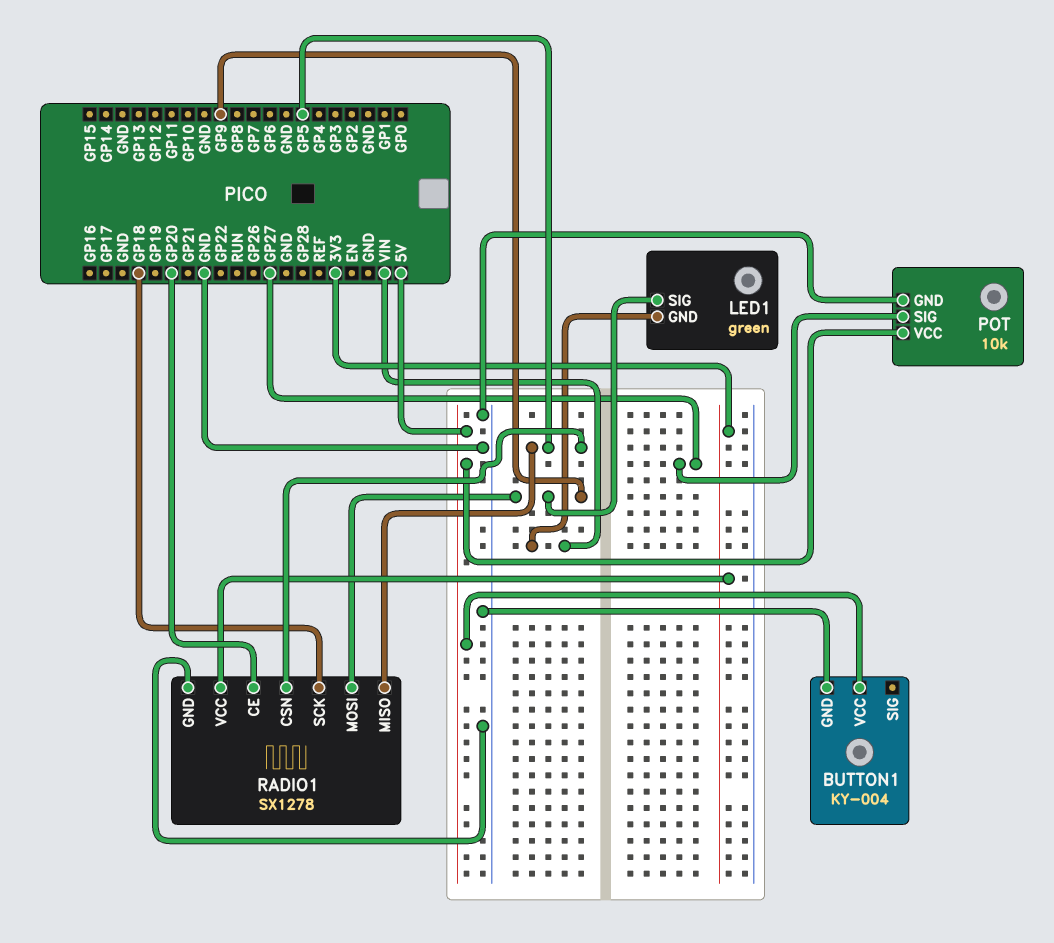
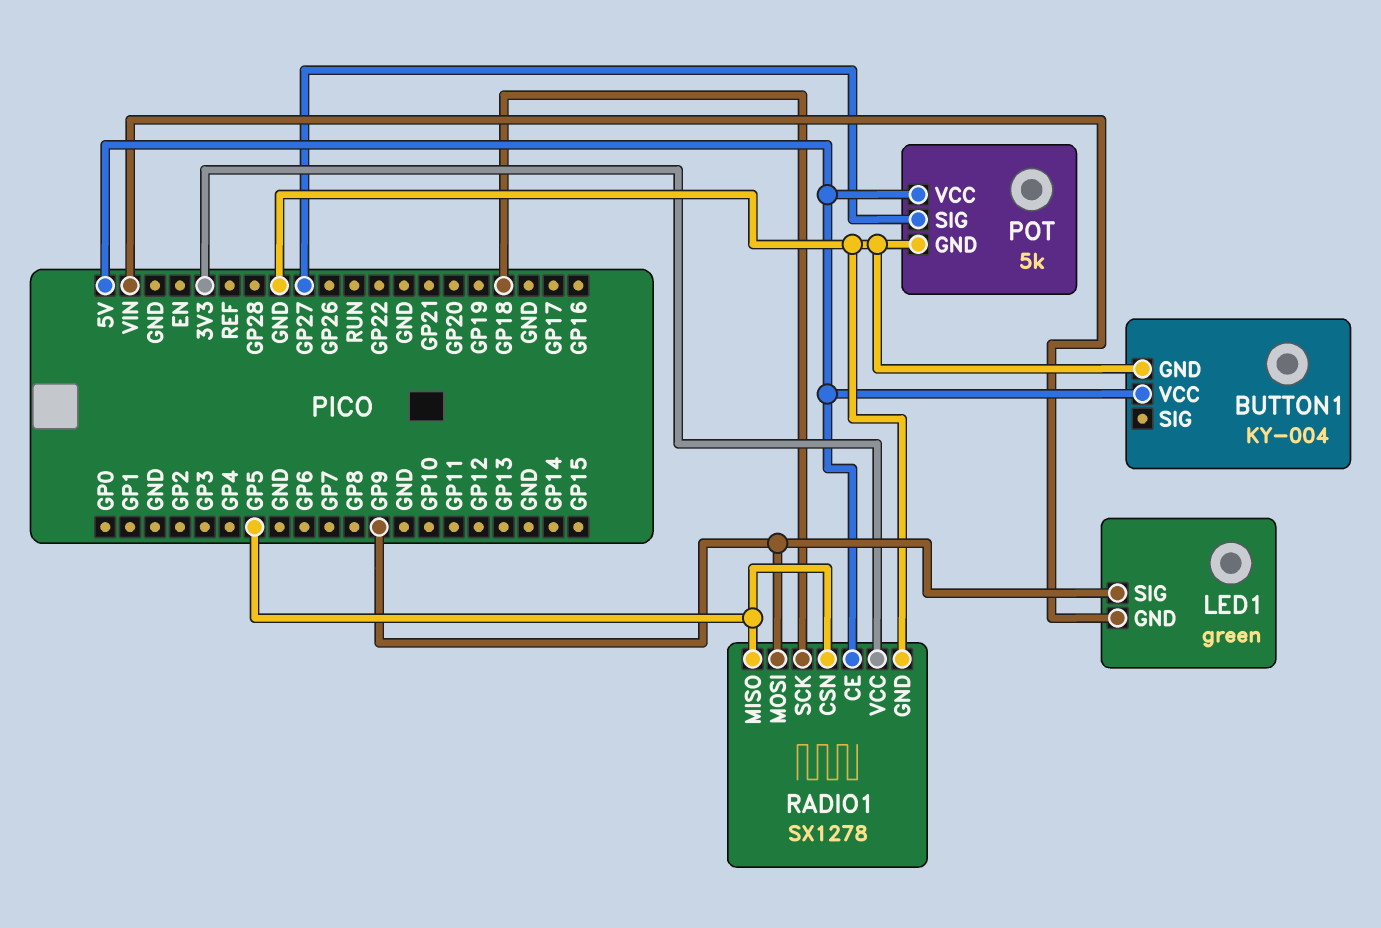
POT: 10k -> 5k
RADIO1 pin CE: GP20 -> 5V

